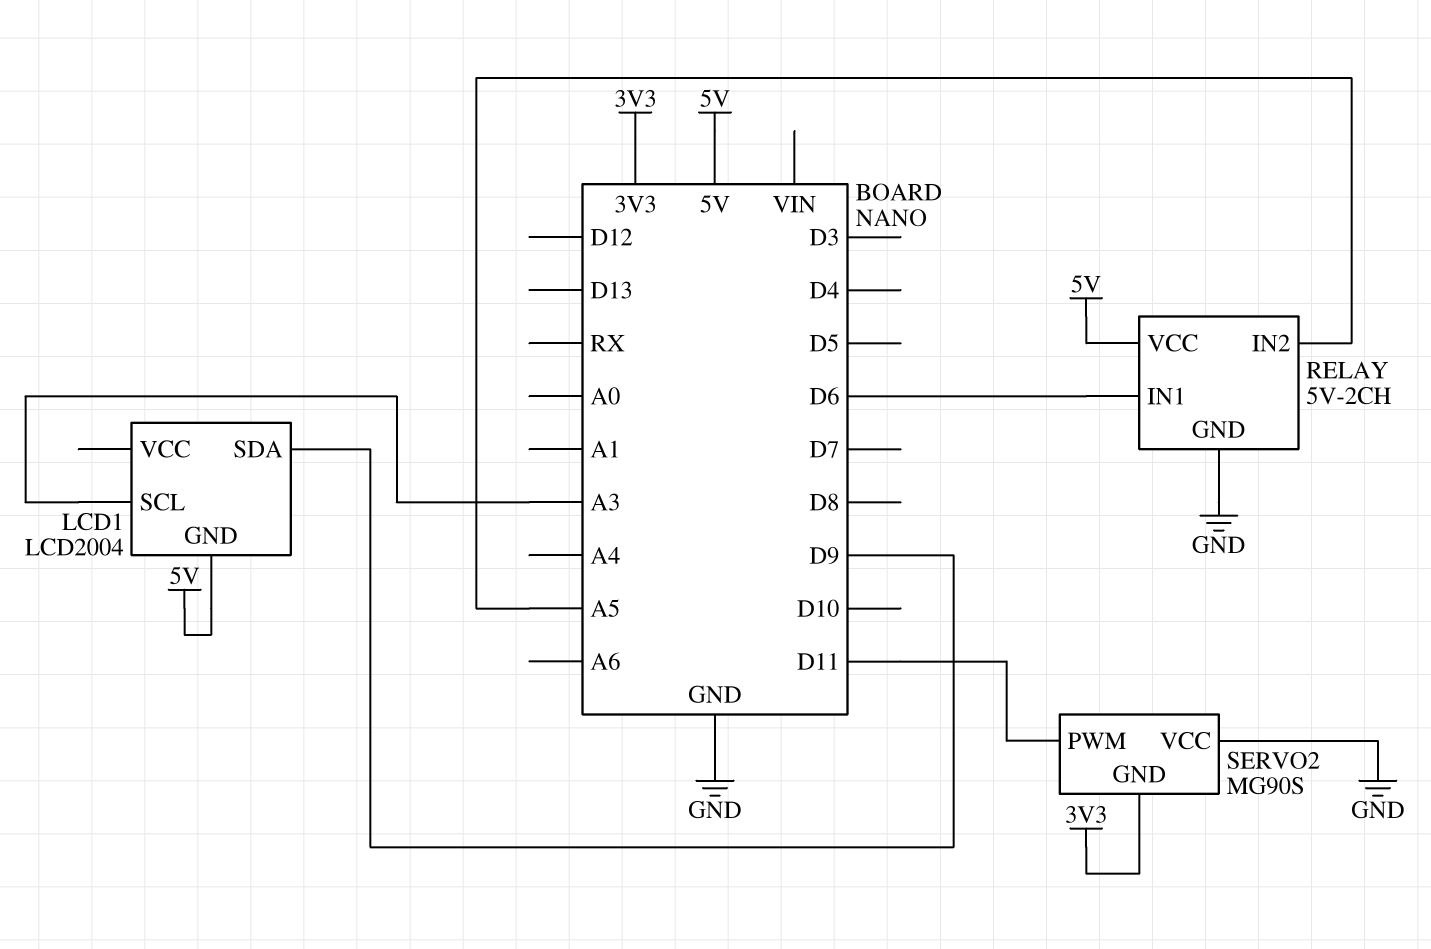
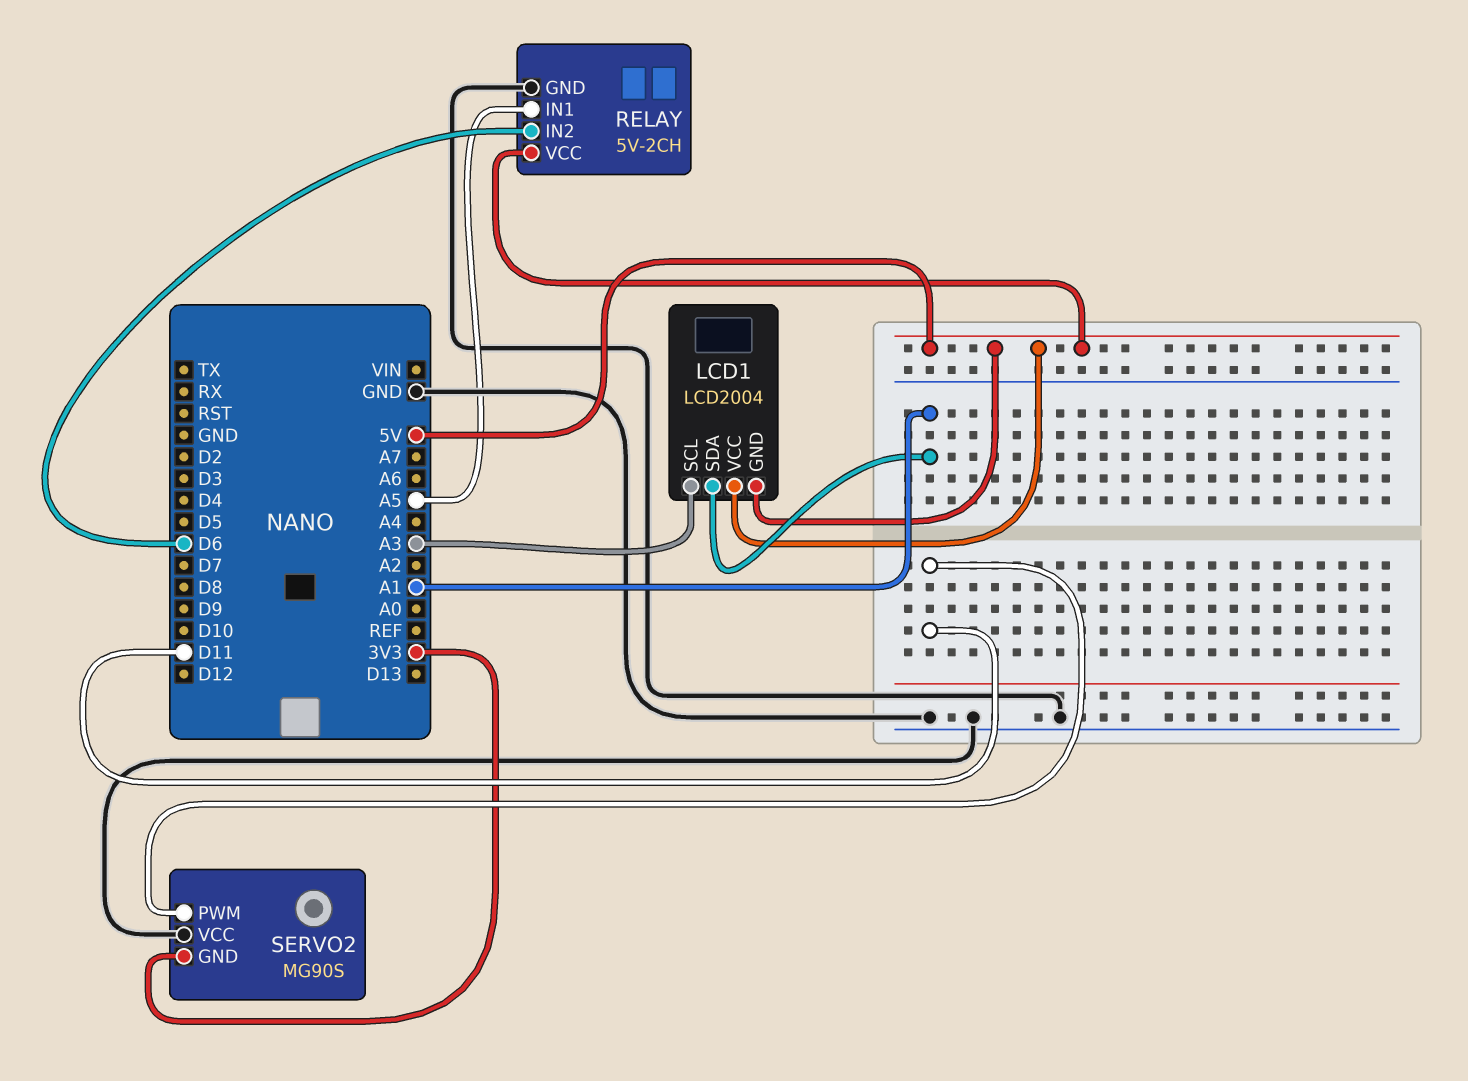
LCD1 pin SDA: D9 -> A1
LCD1 pin VCC: none -> 5V
RELAY pin IN1: D6 -> A5
RELAY pin IN2: A5 -> D6

